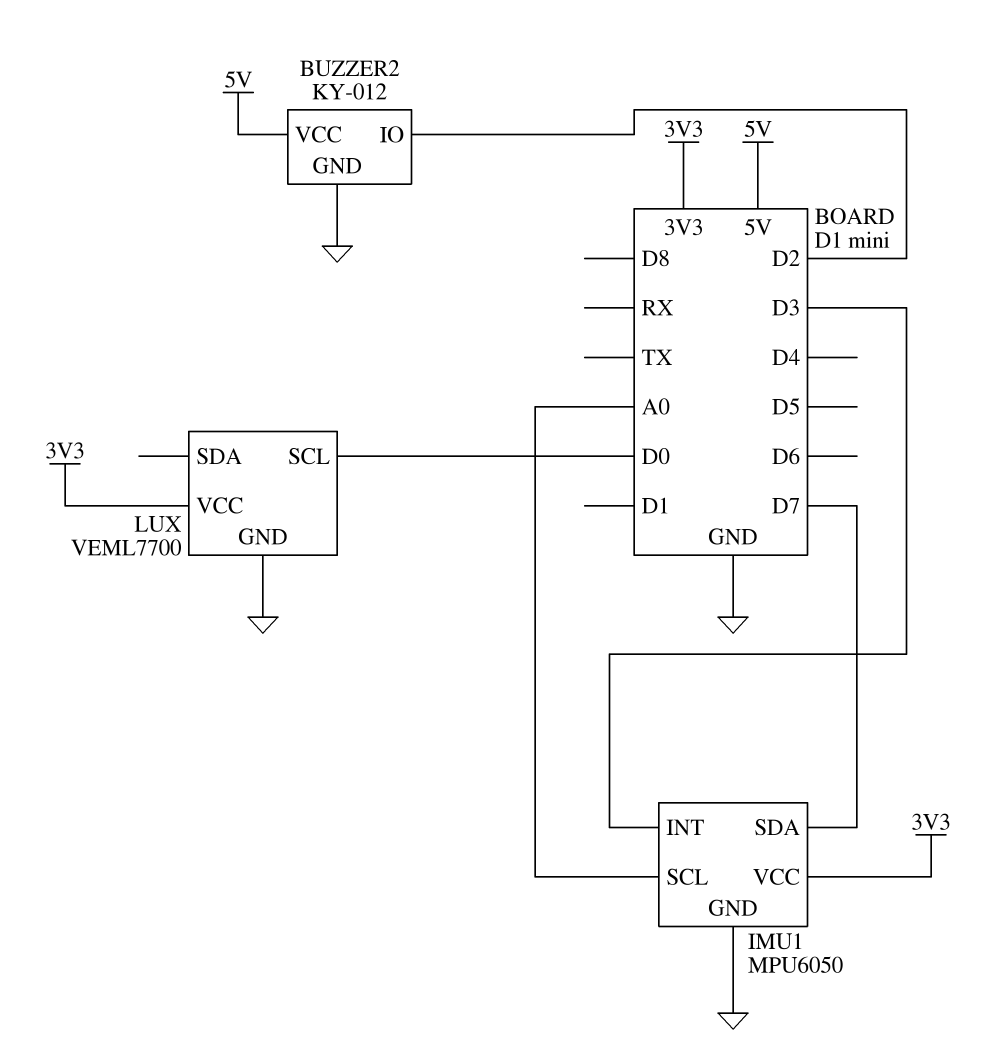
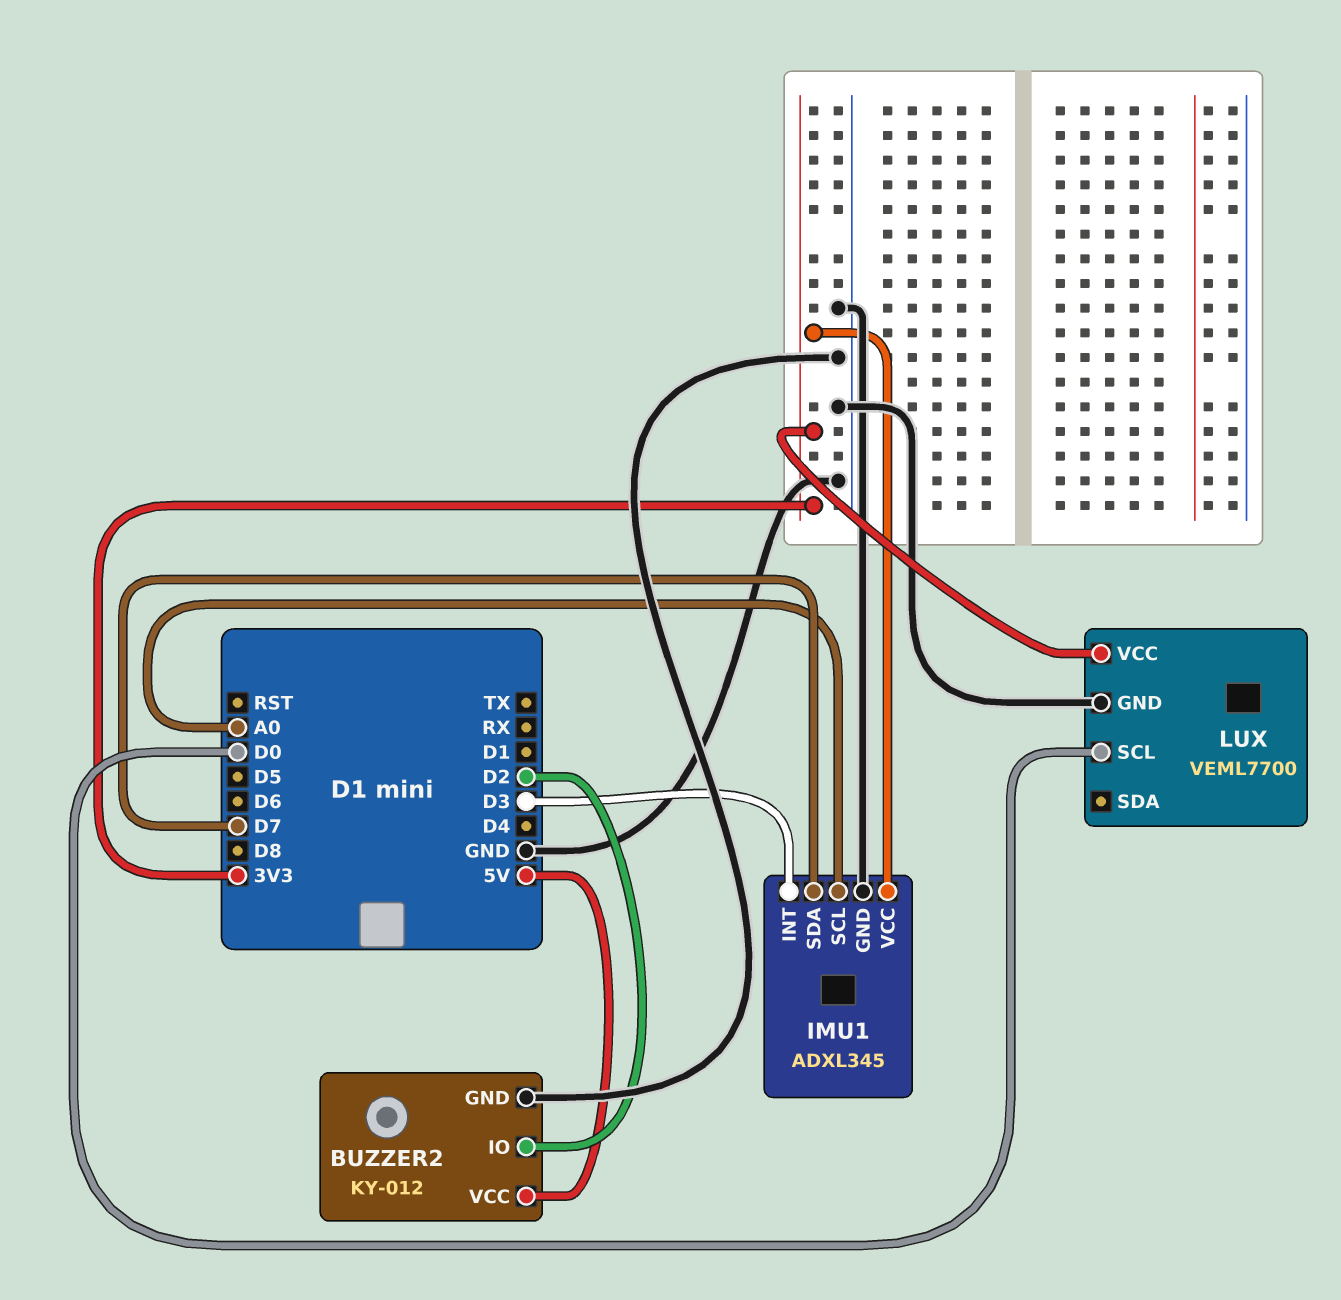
IMU1: MPU6050 -> ADXL345

